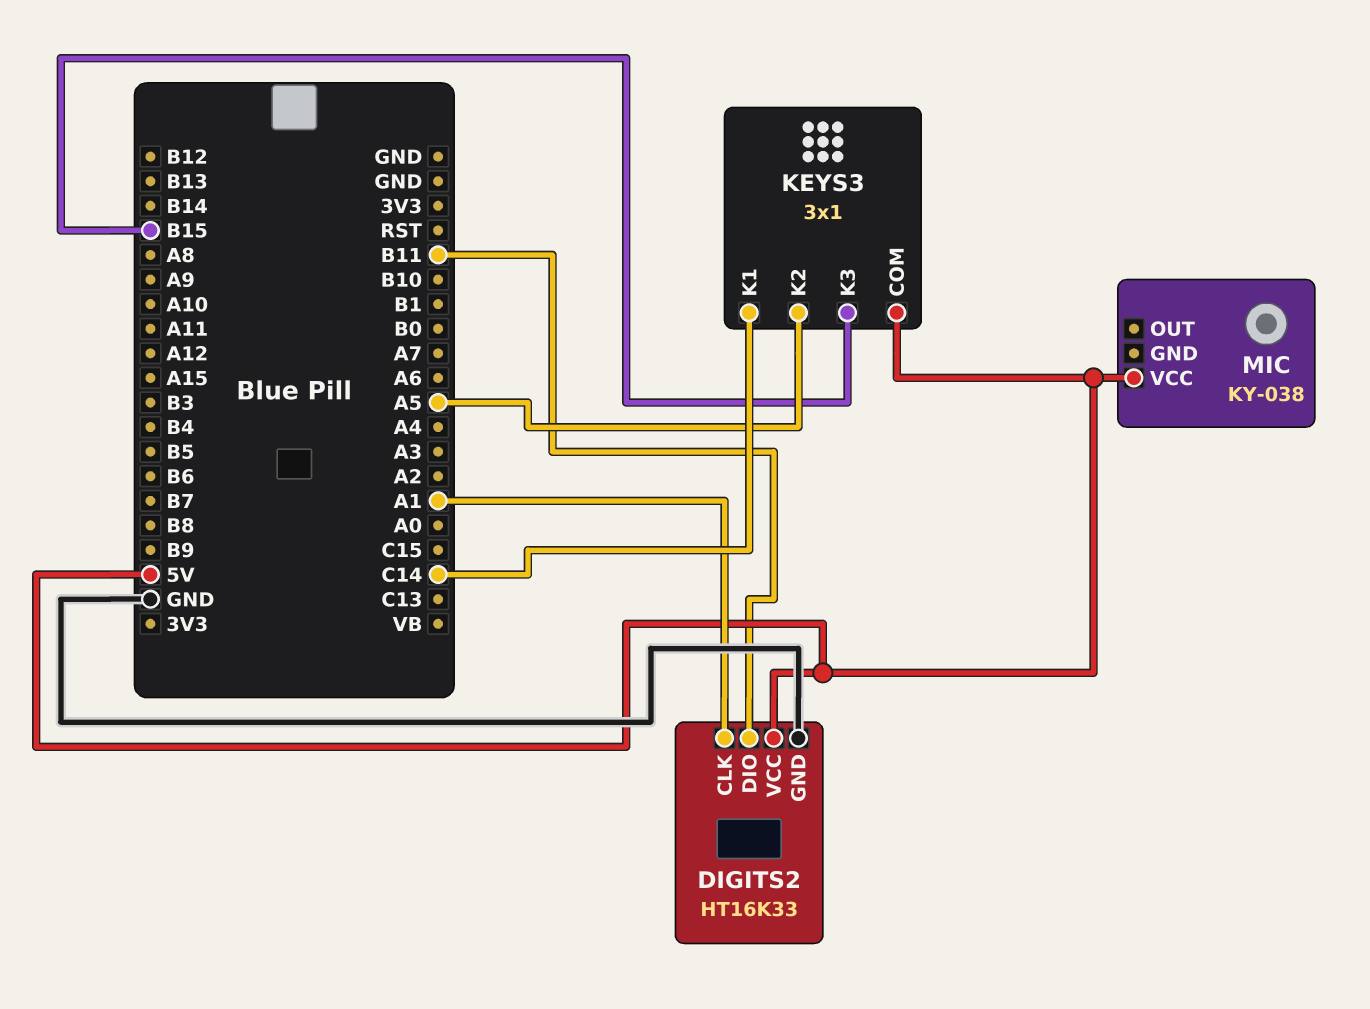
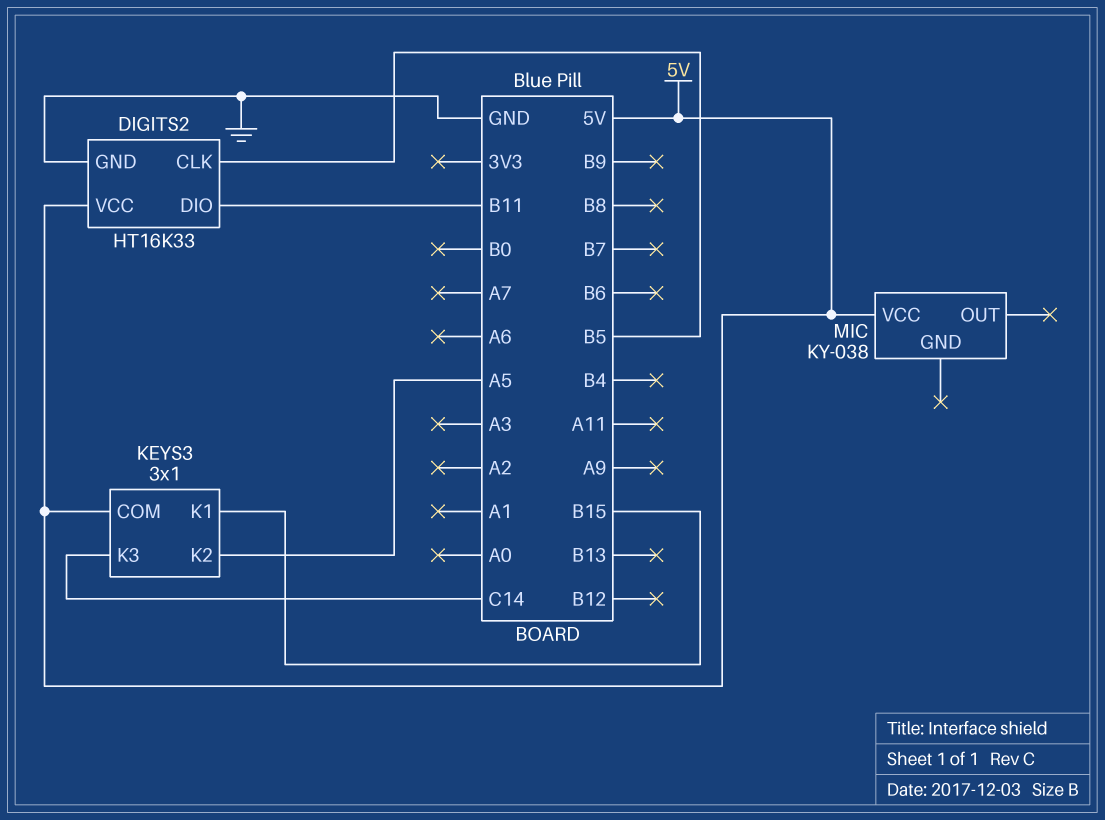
DIGITS2 pin CLK: A1 -> B5
KEYS3 pin K1: C14 -> B15
KEYS3 pin K3: B15 -> C14

